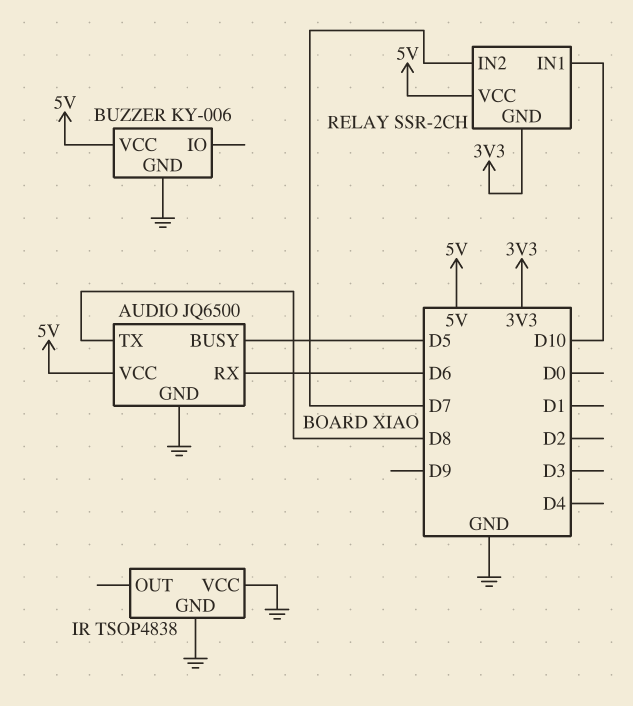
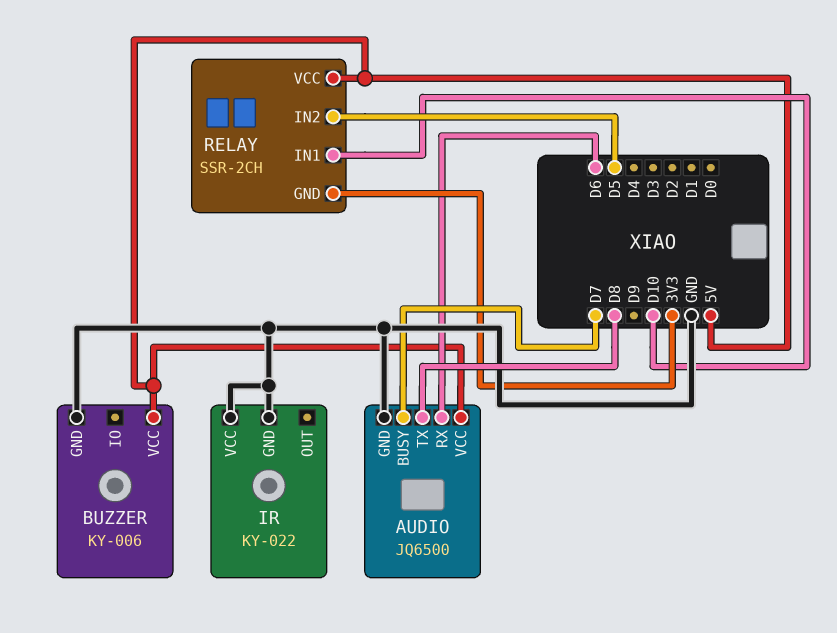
AUDIO pin BUSY: D5 -> D7
IR: TSOP4838 -> KY-022
RELAY pin IN2: D7 -> D5

